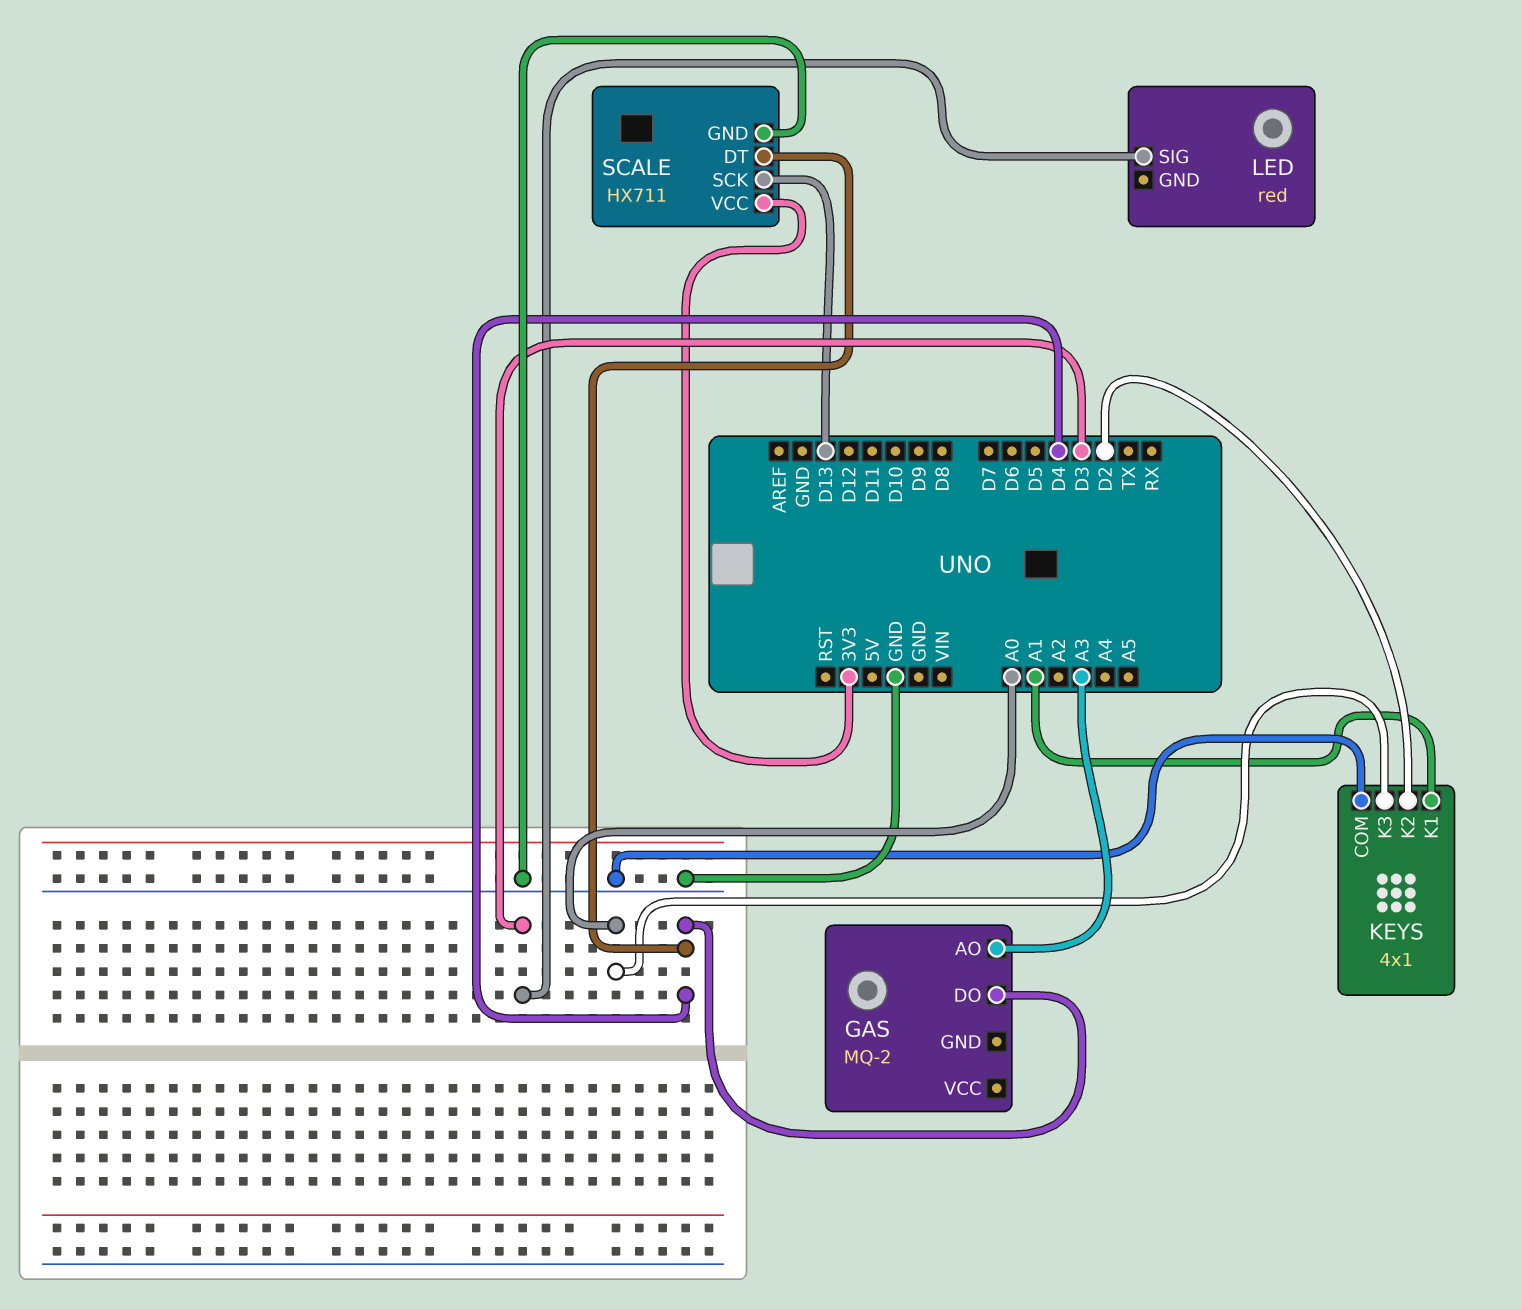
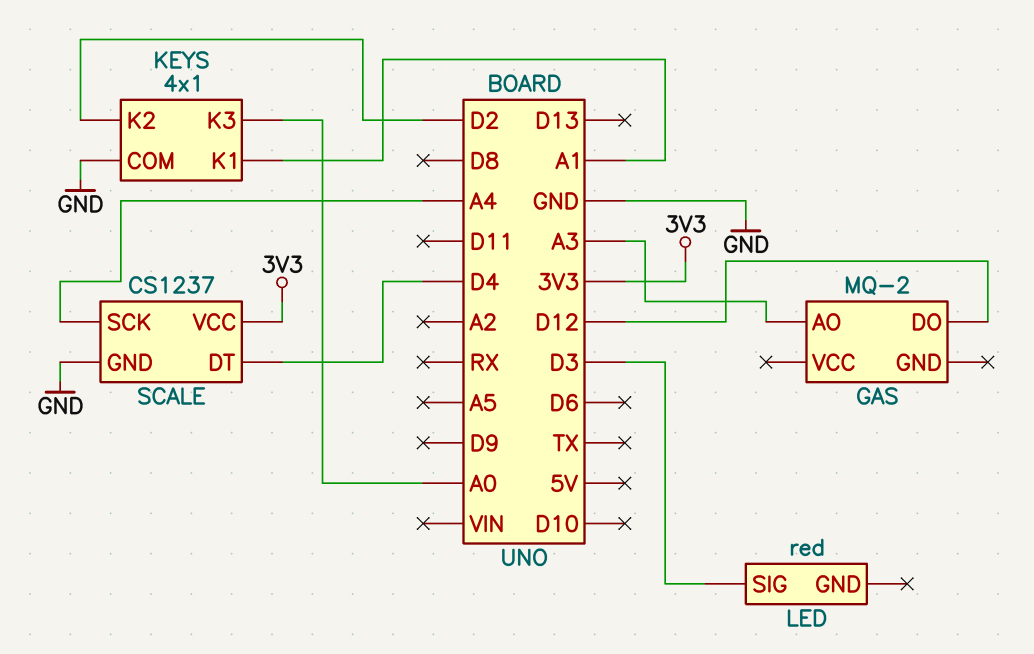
GAS pin DO: D4 -> D12
SCALE: HX711 -> CS1237
SCALE pin SCK: D13 -> A4

